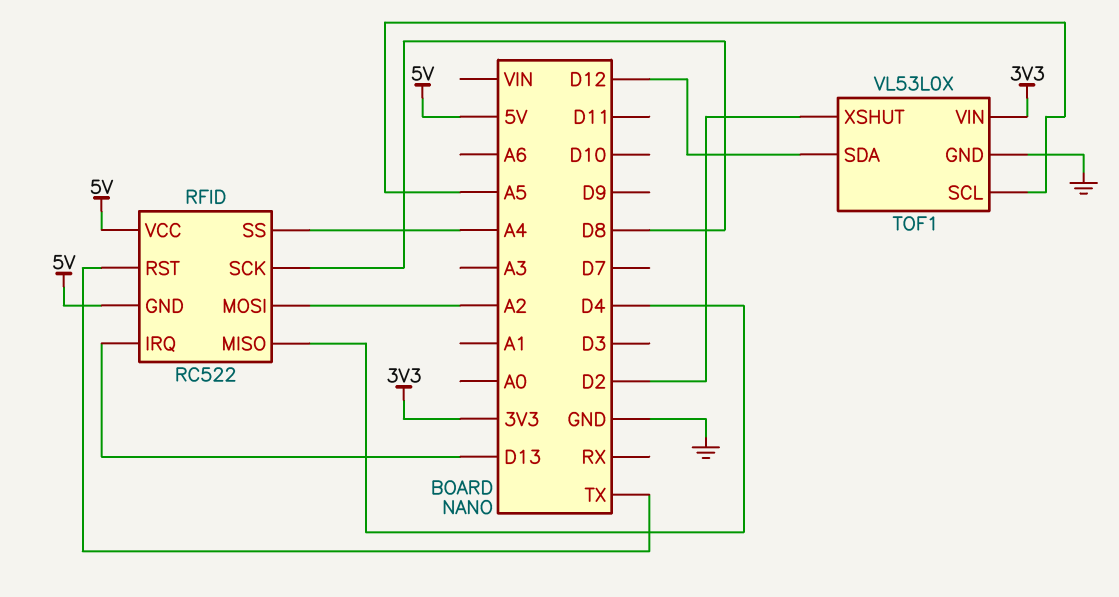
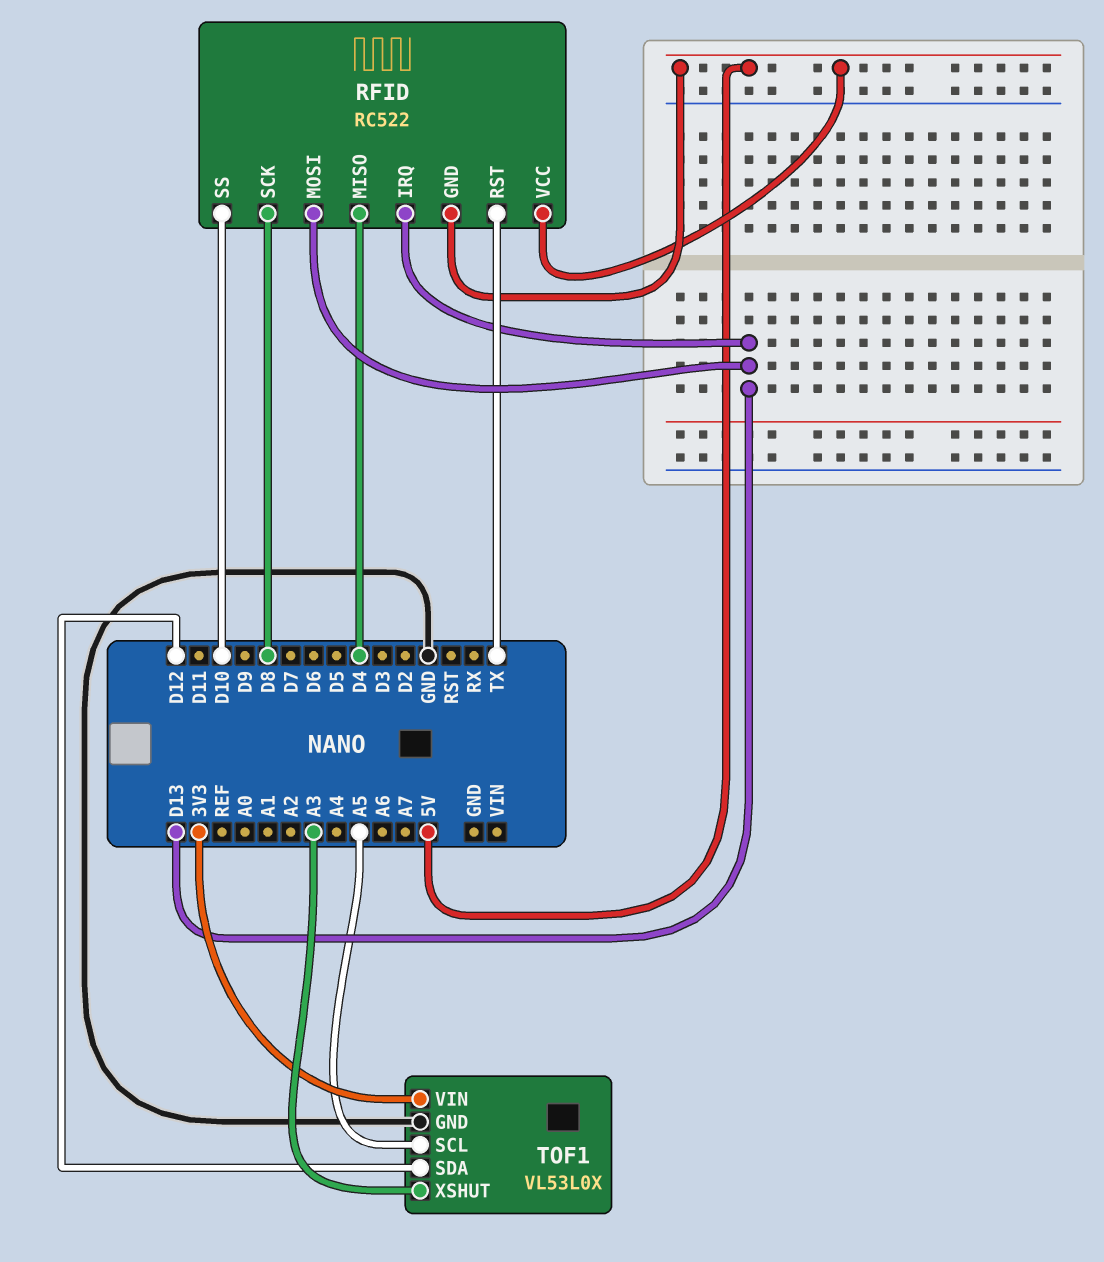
RFID pin MOSI: A2 -> D13
RFID pin SS: A4 -> D10
TOF1 pin XSHUT: D2 -> A3

